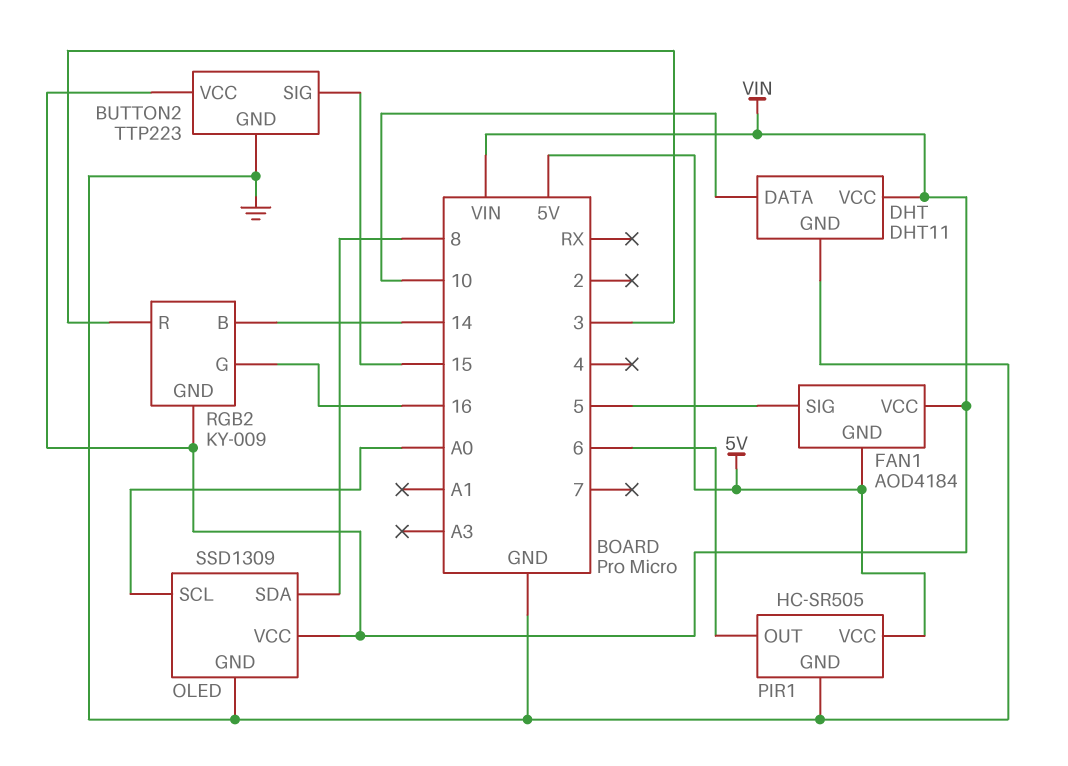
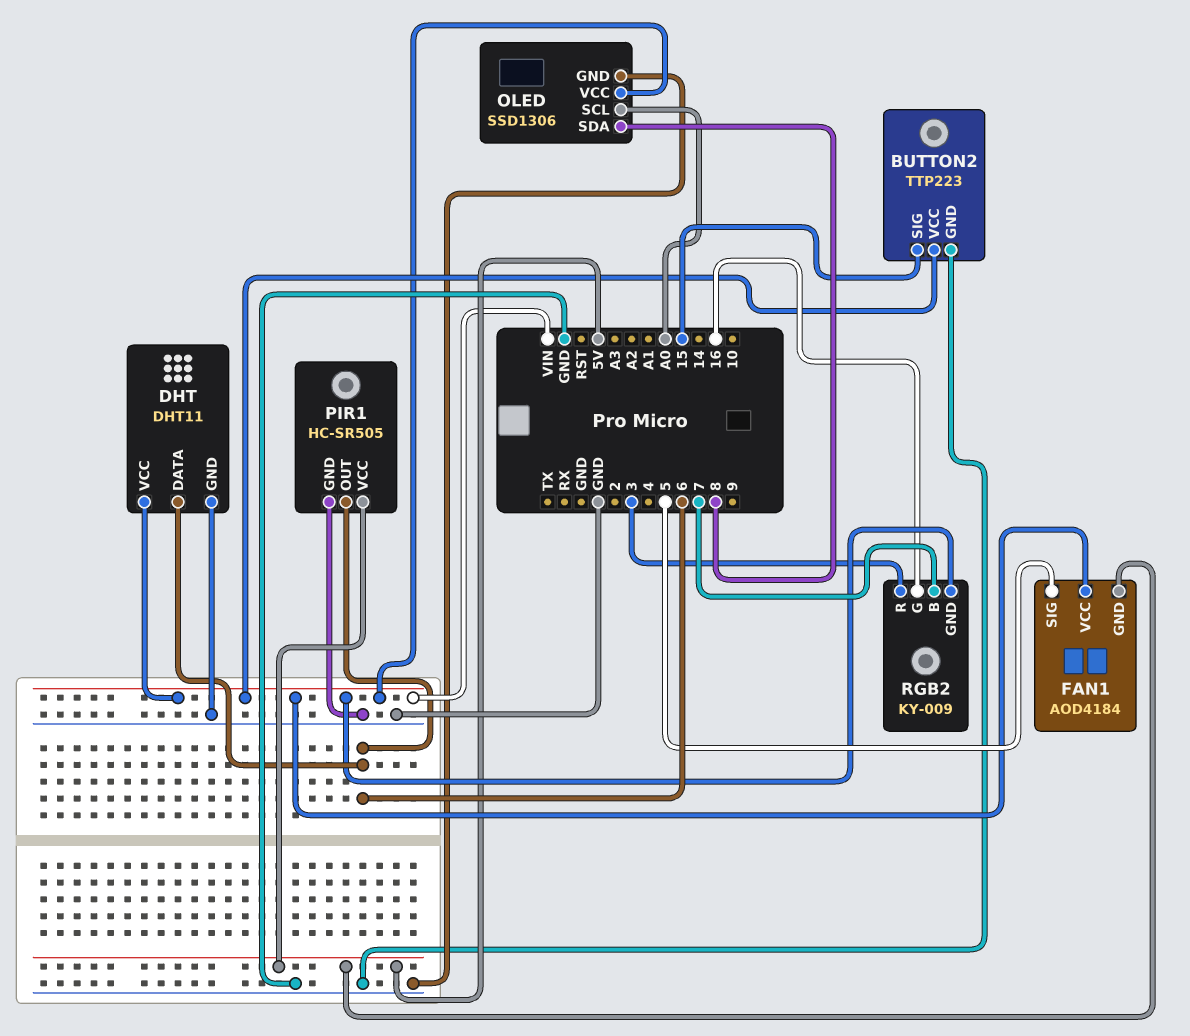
DHT pin DATA: 10 -> 6
OLED: SSD1309 -> SSD1306
RGB2 pin B: 14 -> 7

